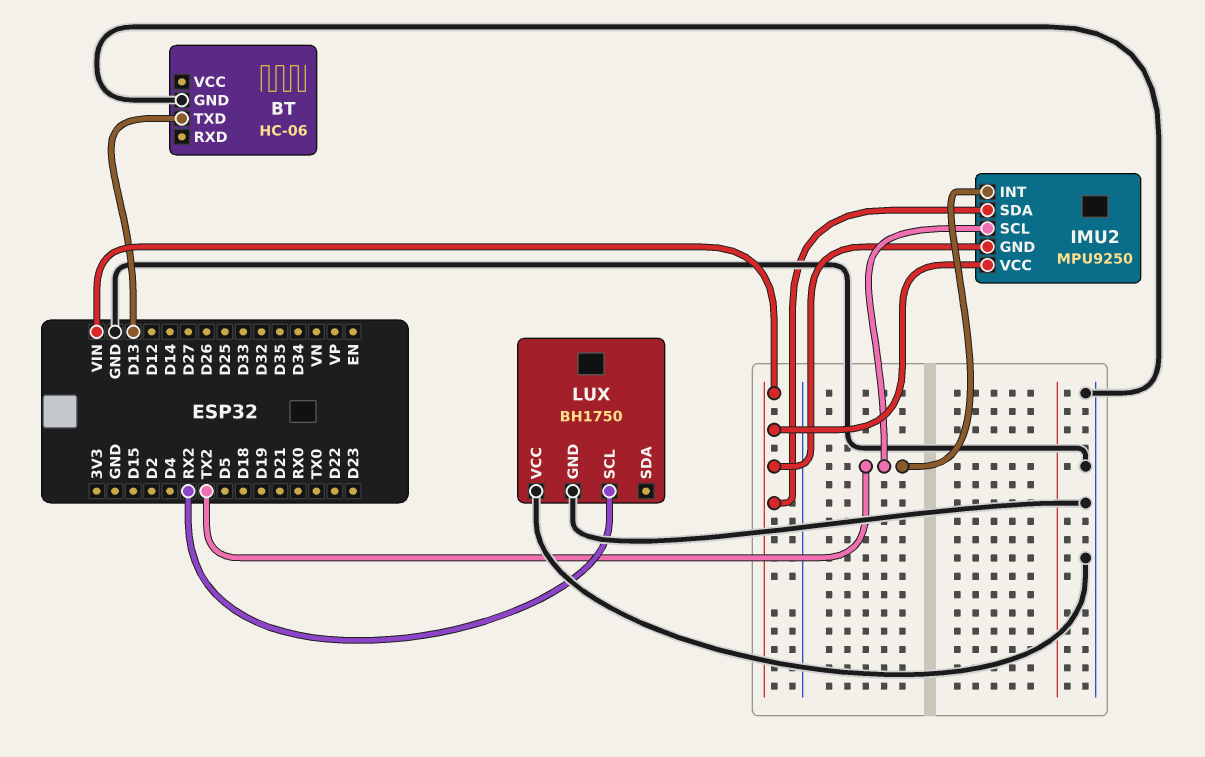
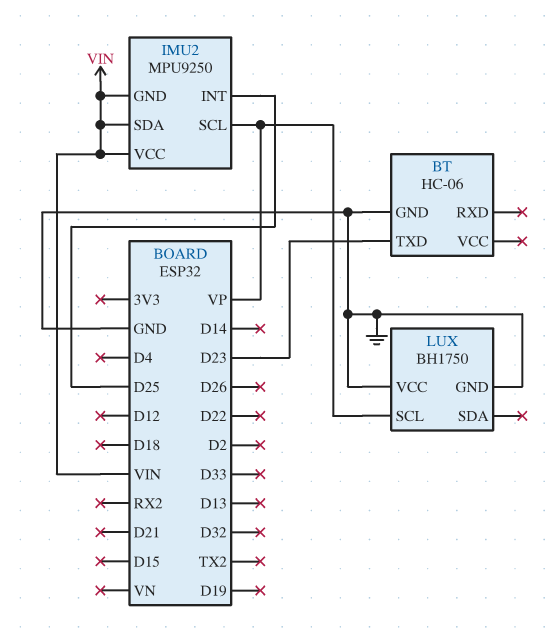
BT pin TXD: D13 -> D23
IMU2 pin INT: TX2 -> D25
IMU2 pin SCL: TX2 -> VP
LUX pin SCL: RX2 -> VP

